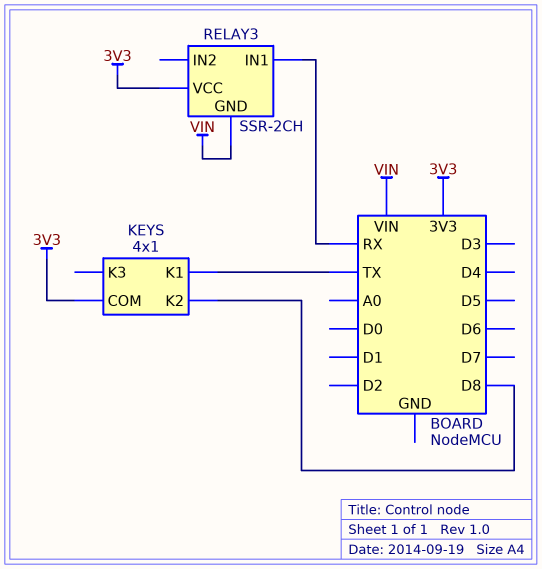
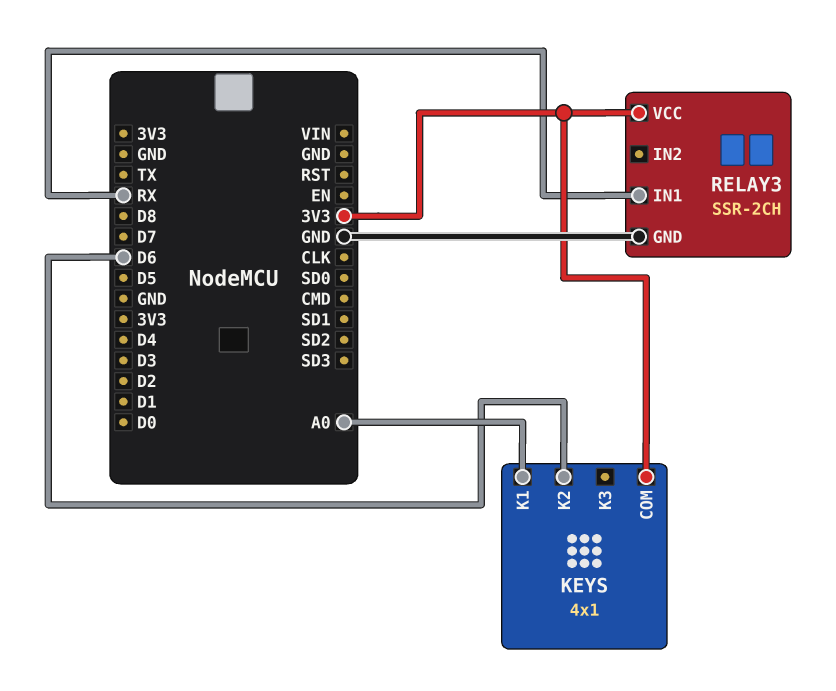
KEYS pin K1: TX -> A0
KEYS pin K2: D8 -> D6
RELAY3 pin GND: VIN -> GND

